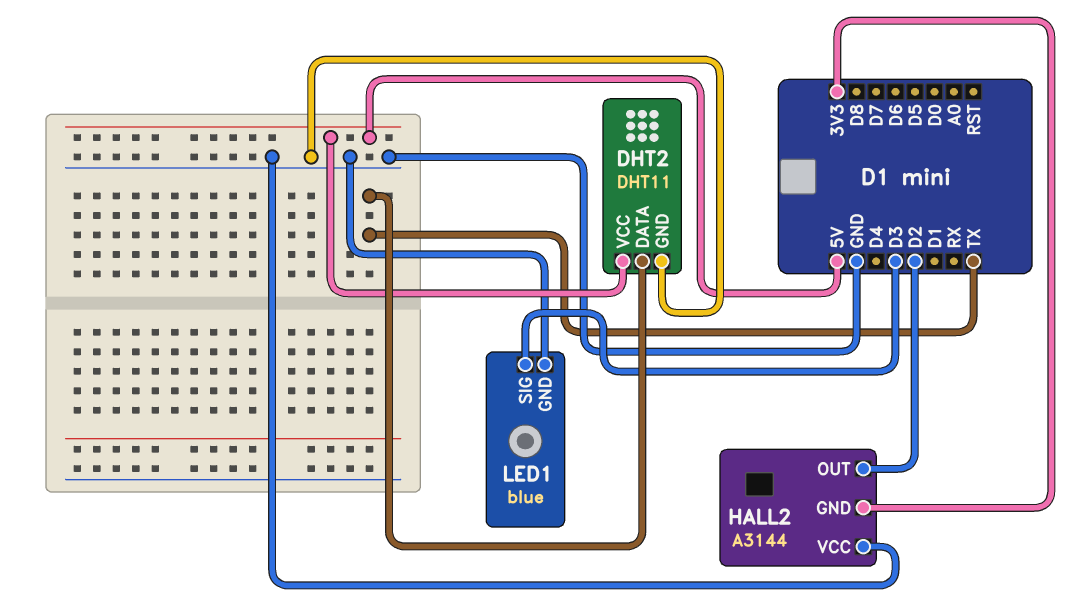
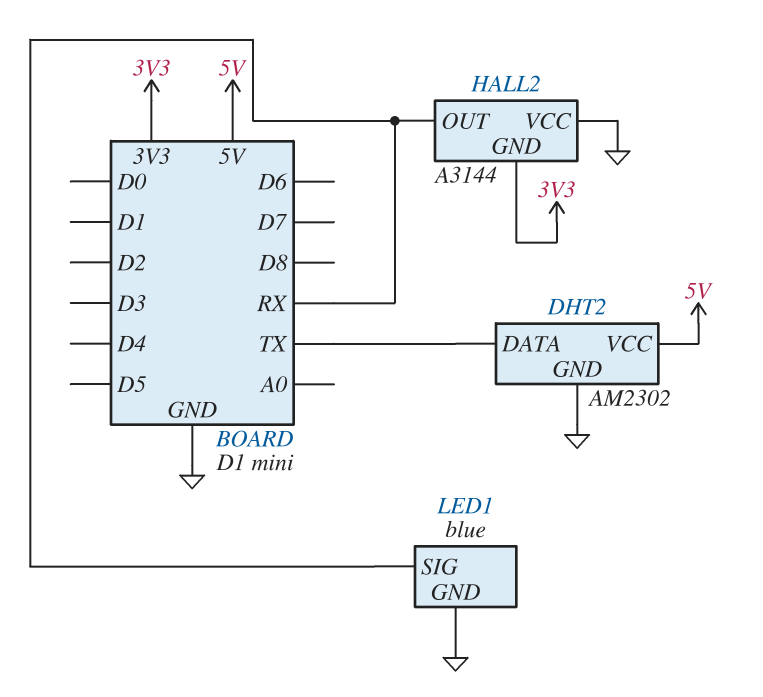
DHT2: DHT11 -> AM2302
HALL2 pin OUT: D2 -> RX
LED1 pin SIG: D3 -> RX

